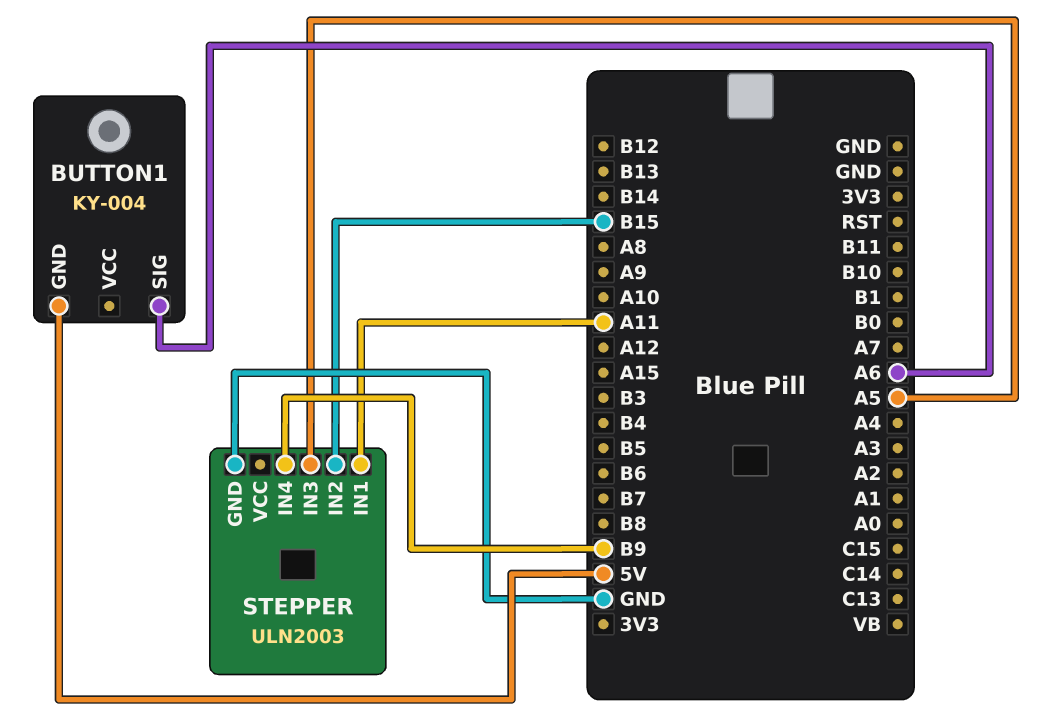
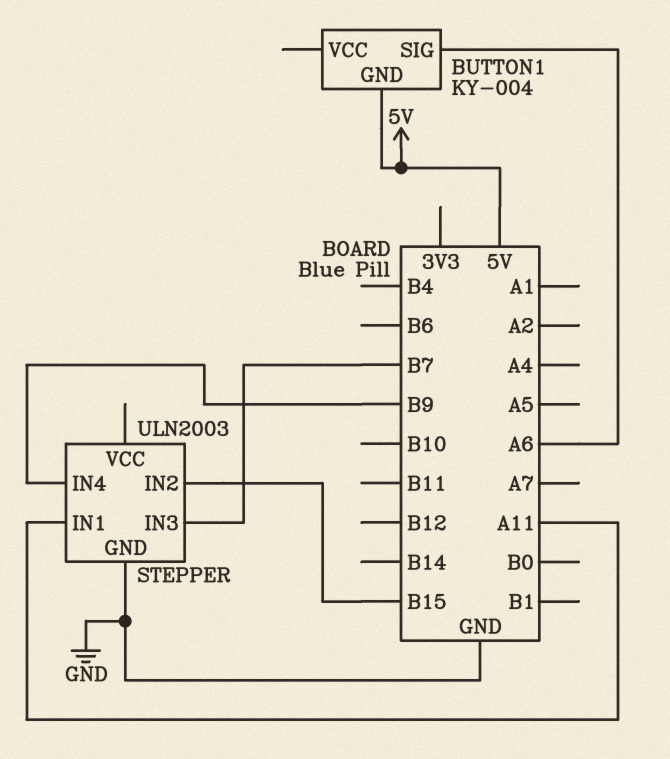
STEPPER pin IN3: A5 -> B7

